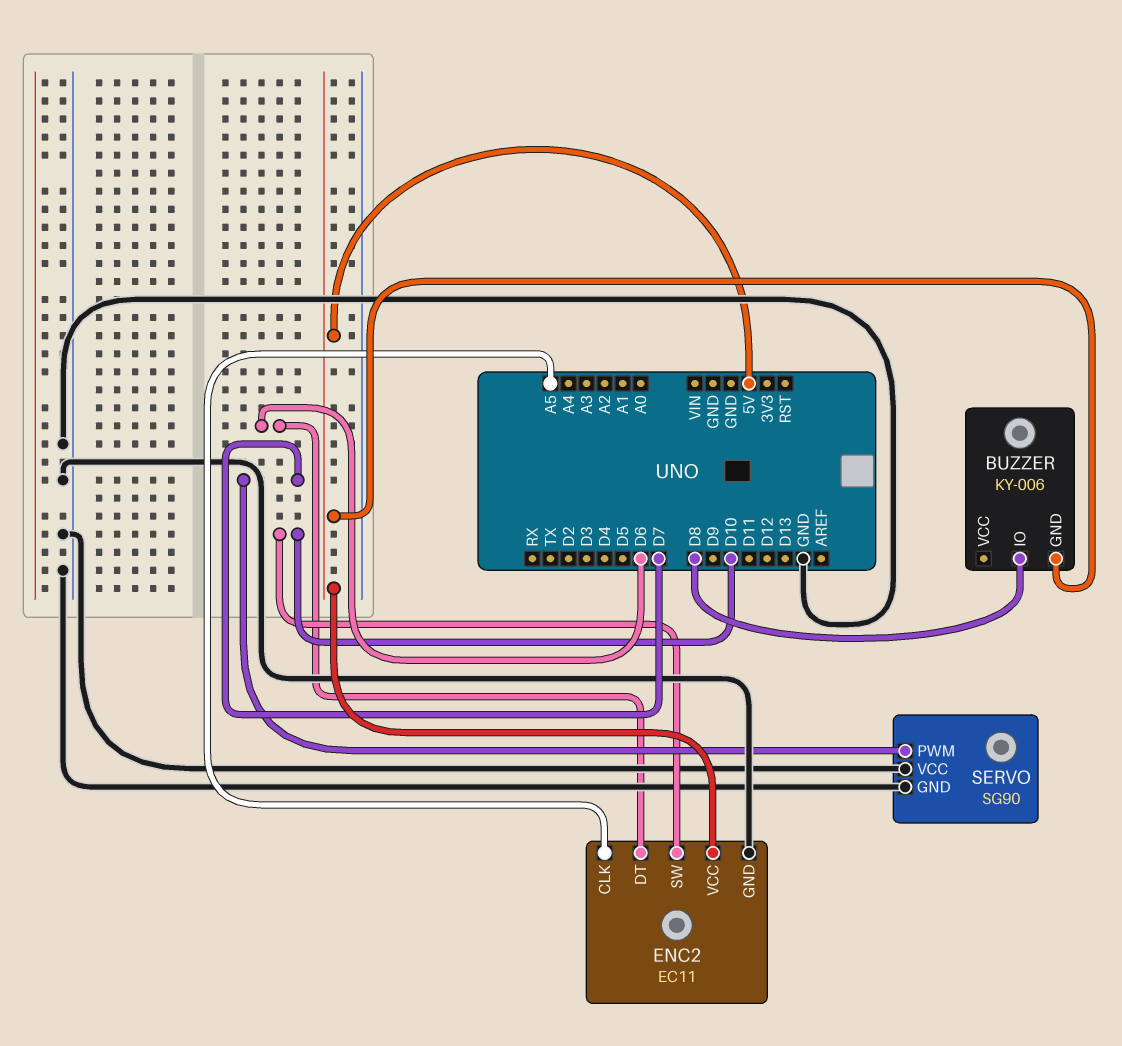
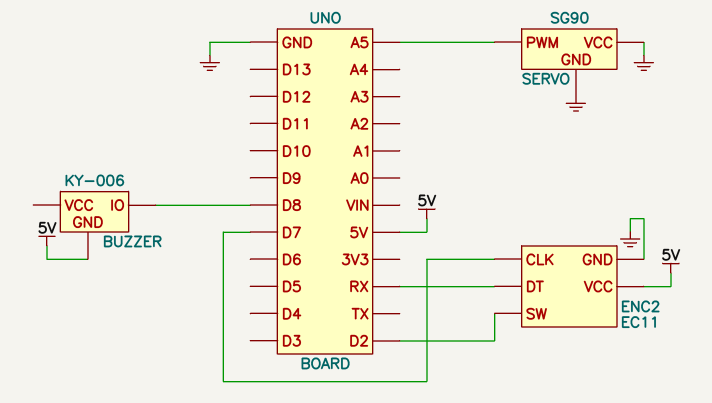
ENC2 pin CLK: A5 -> D7
ENC2 pin DT: D6 -> RX
ENC2 pin SW: D10 -> D2
SERVO pin PWM: D7 -> A5

